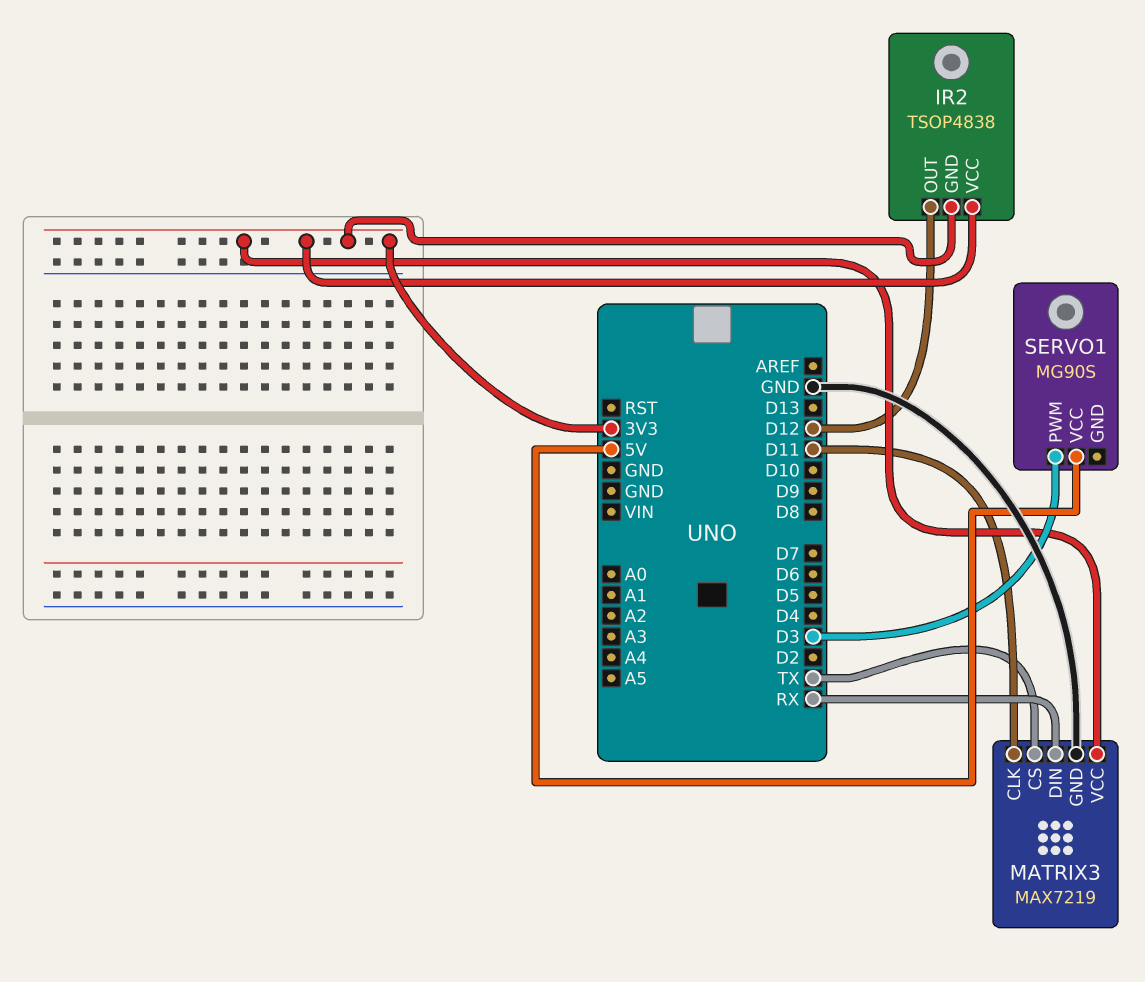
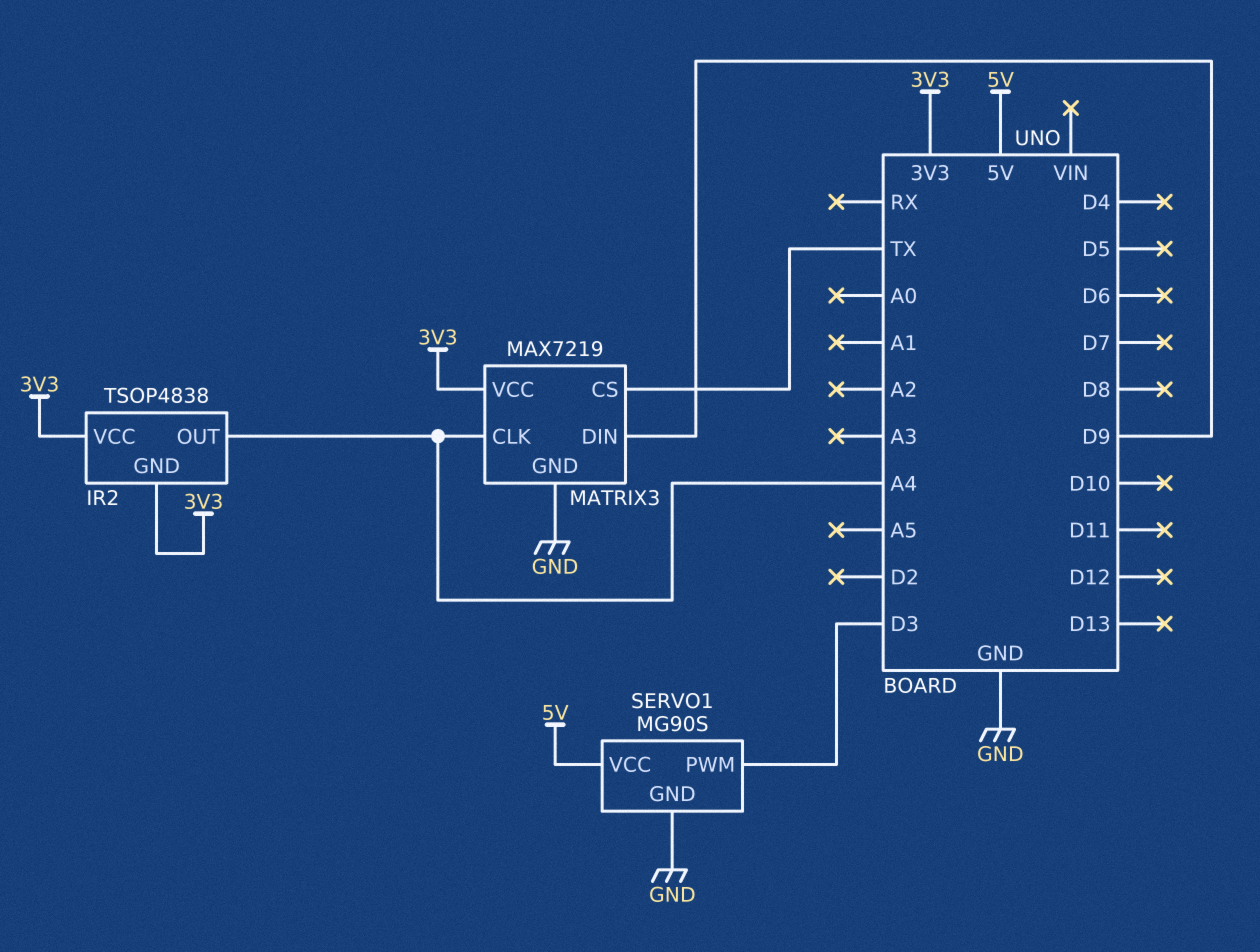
IR2 pin OUT: D12 -> A4
MATRIX3 pin CLK: D11 -> A4
MATRIX3 pin DIN: RX -> D9
SERVO1 pin GND: none -> GND

